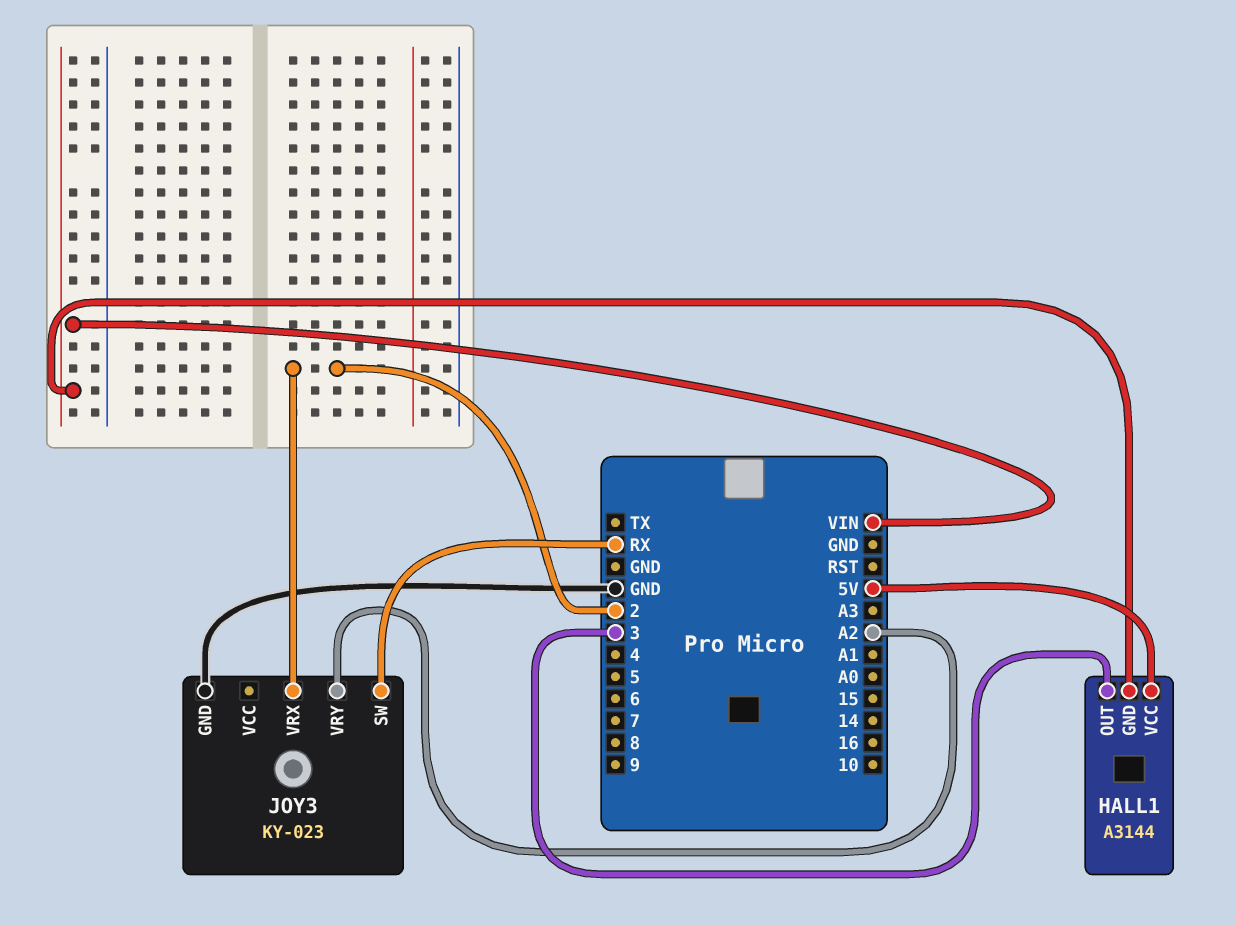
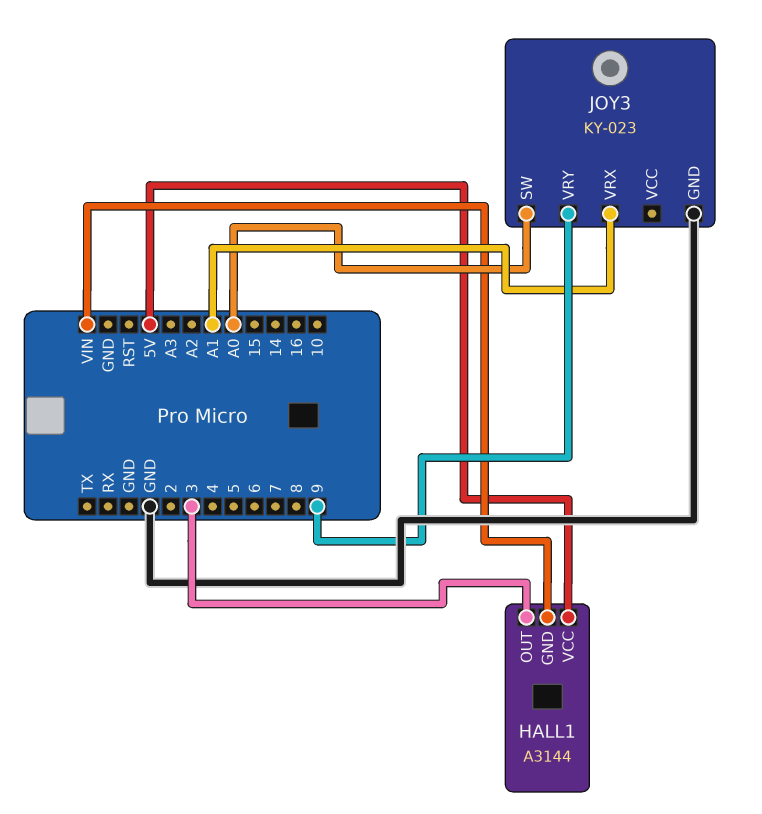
JOY3 pin SW: RX -> A0
JOY3 pin VRX: 2 -> A1
JOY3 pin VRY: A2 -> 9

